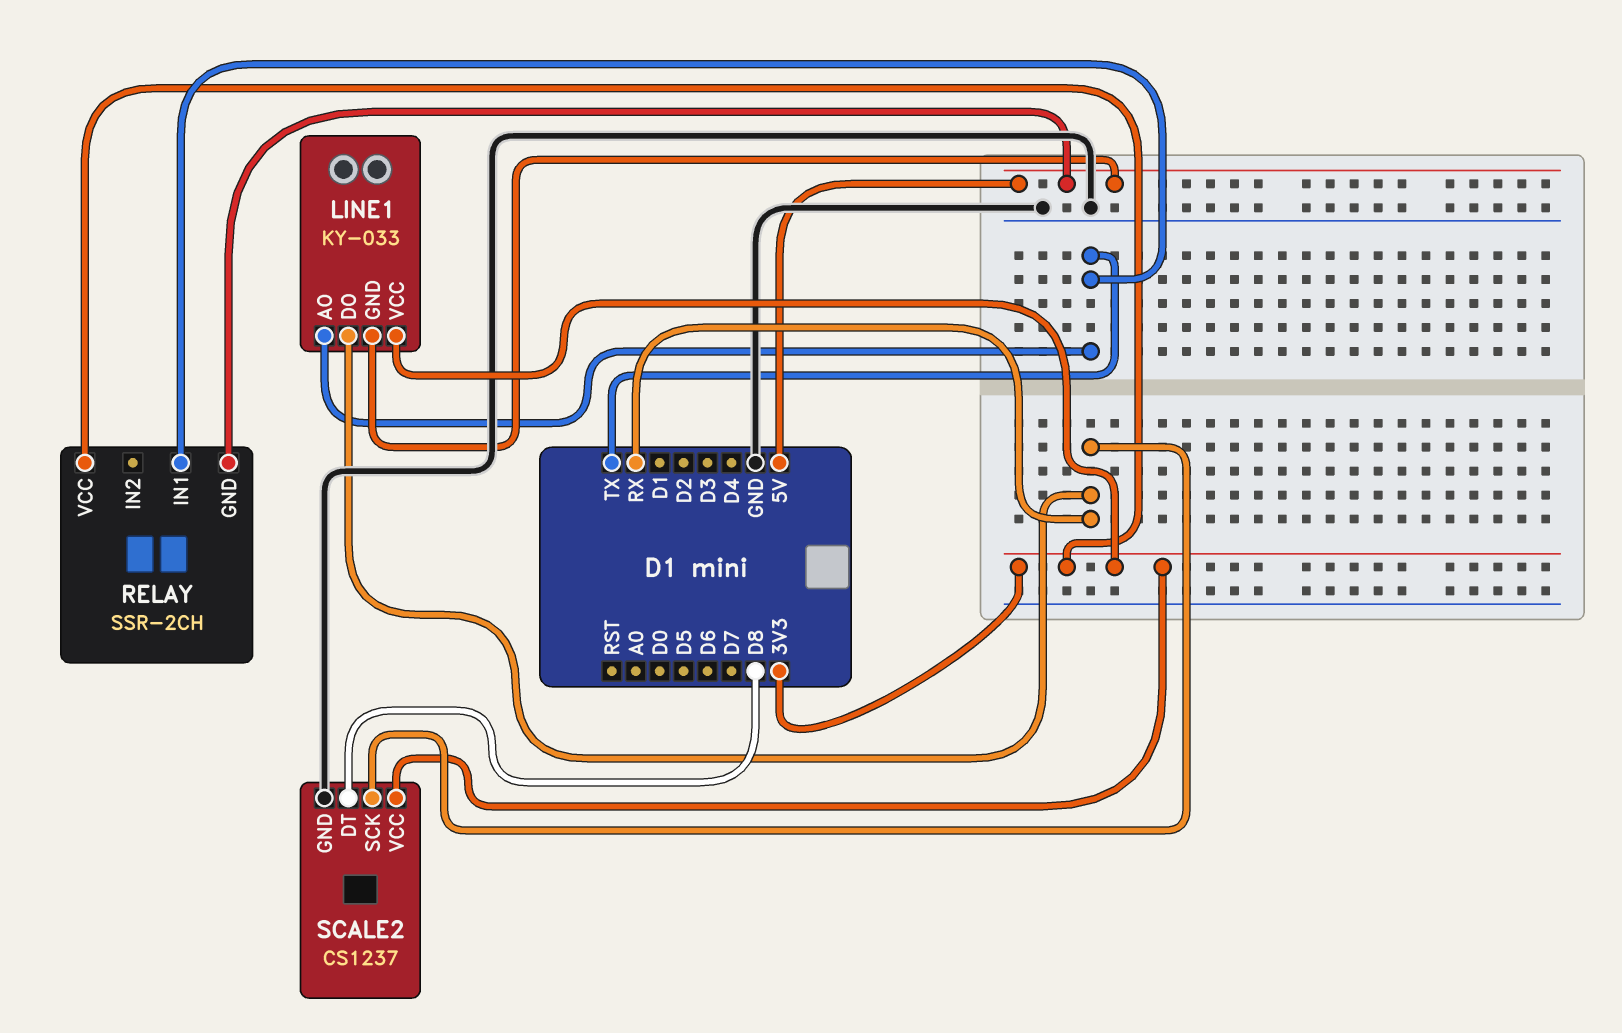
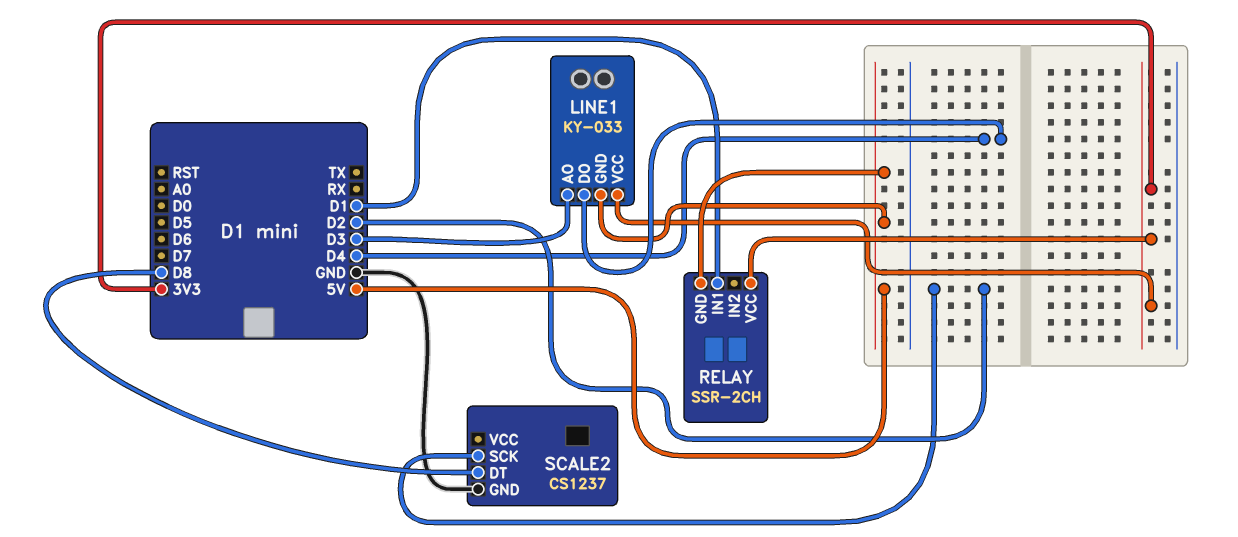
LINE1 pin AO: TX -> D3
LINE1 pin DO: RX -> D4
RELAY pin IN1: TX -> D1
SCALE2 pin SCK: RX -> D2
SCALE2 pin VCC: 3V3 -> none

